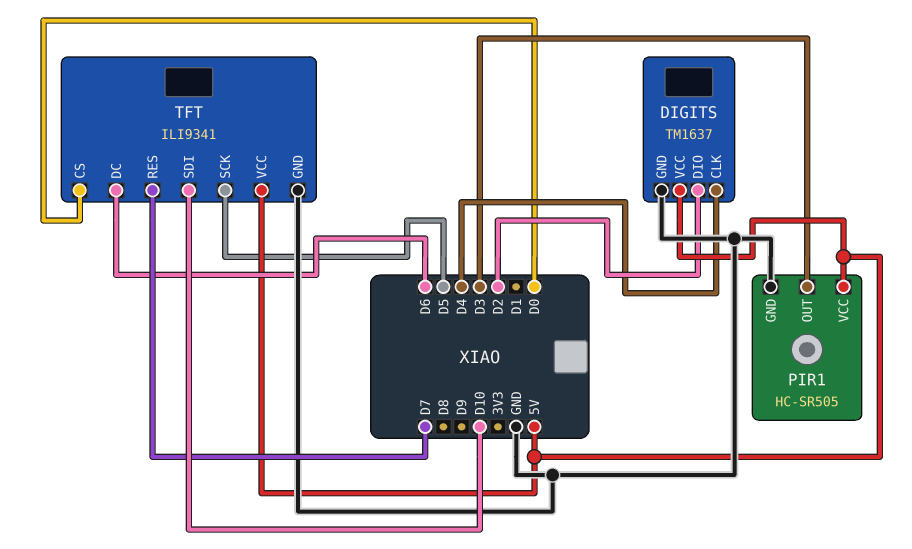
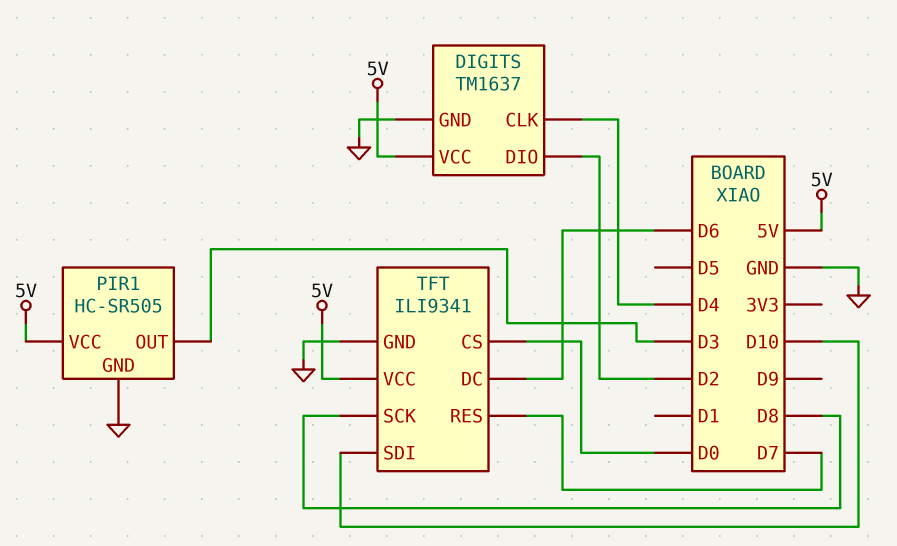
TFT pin SCK: D5 -> D8

